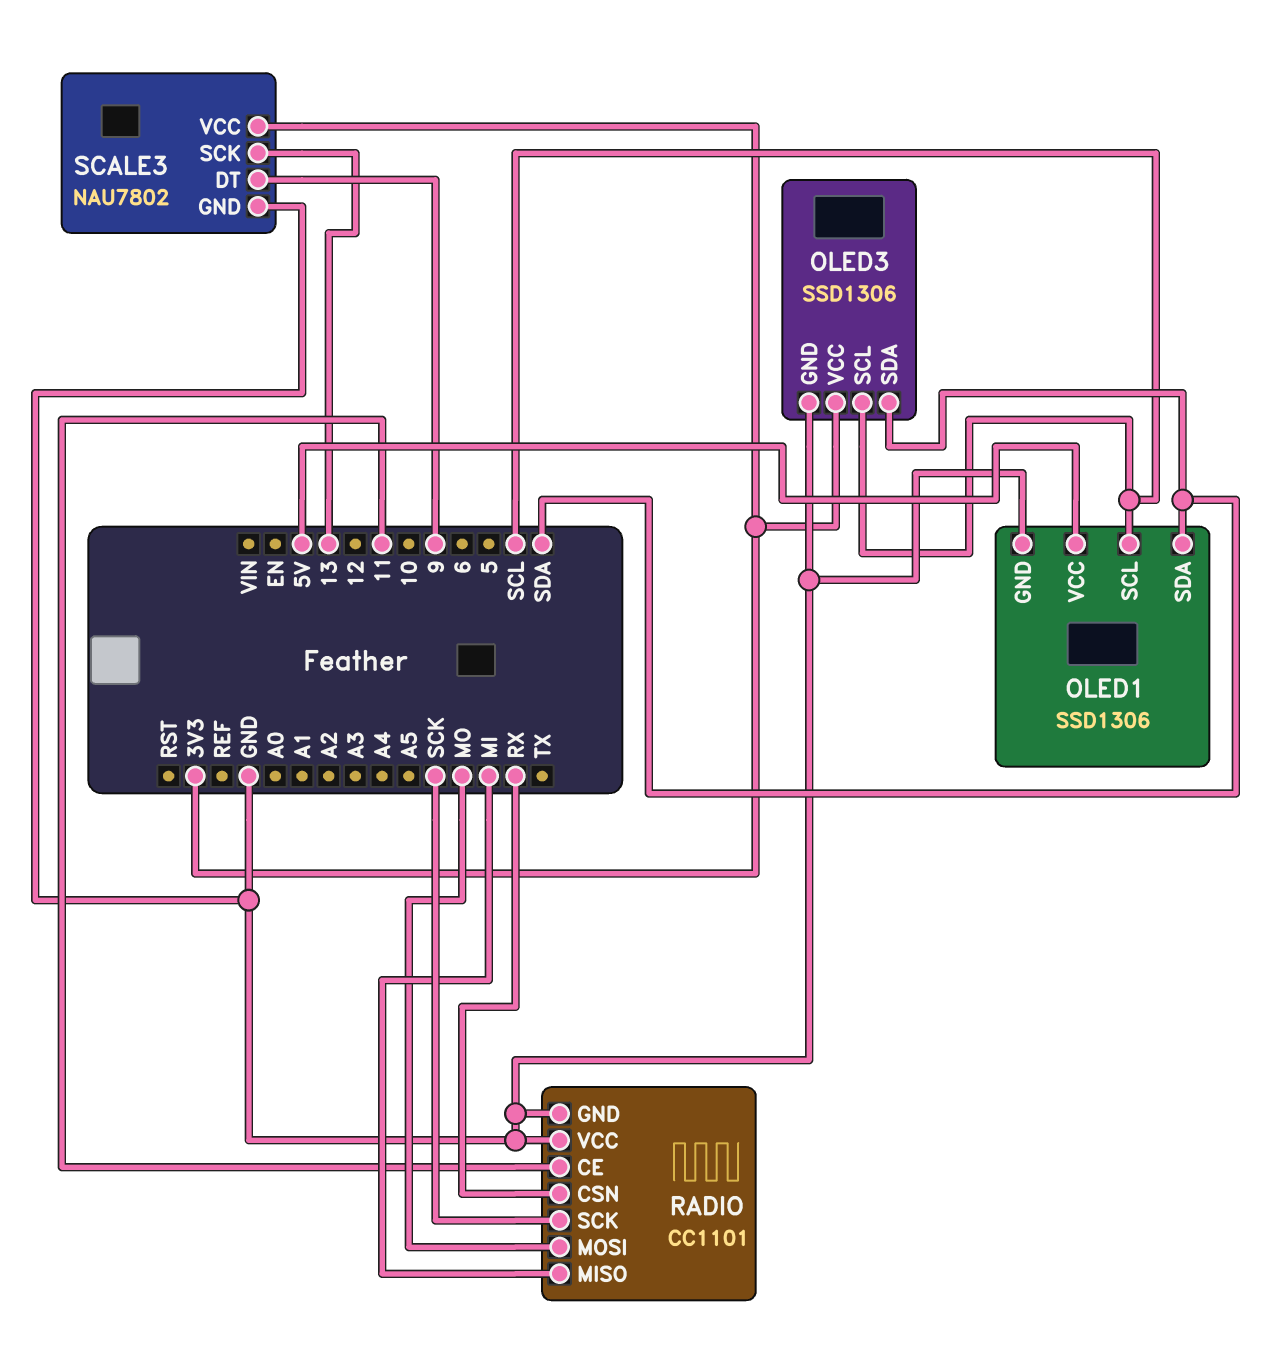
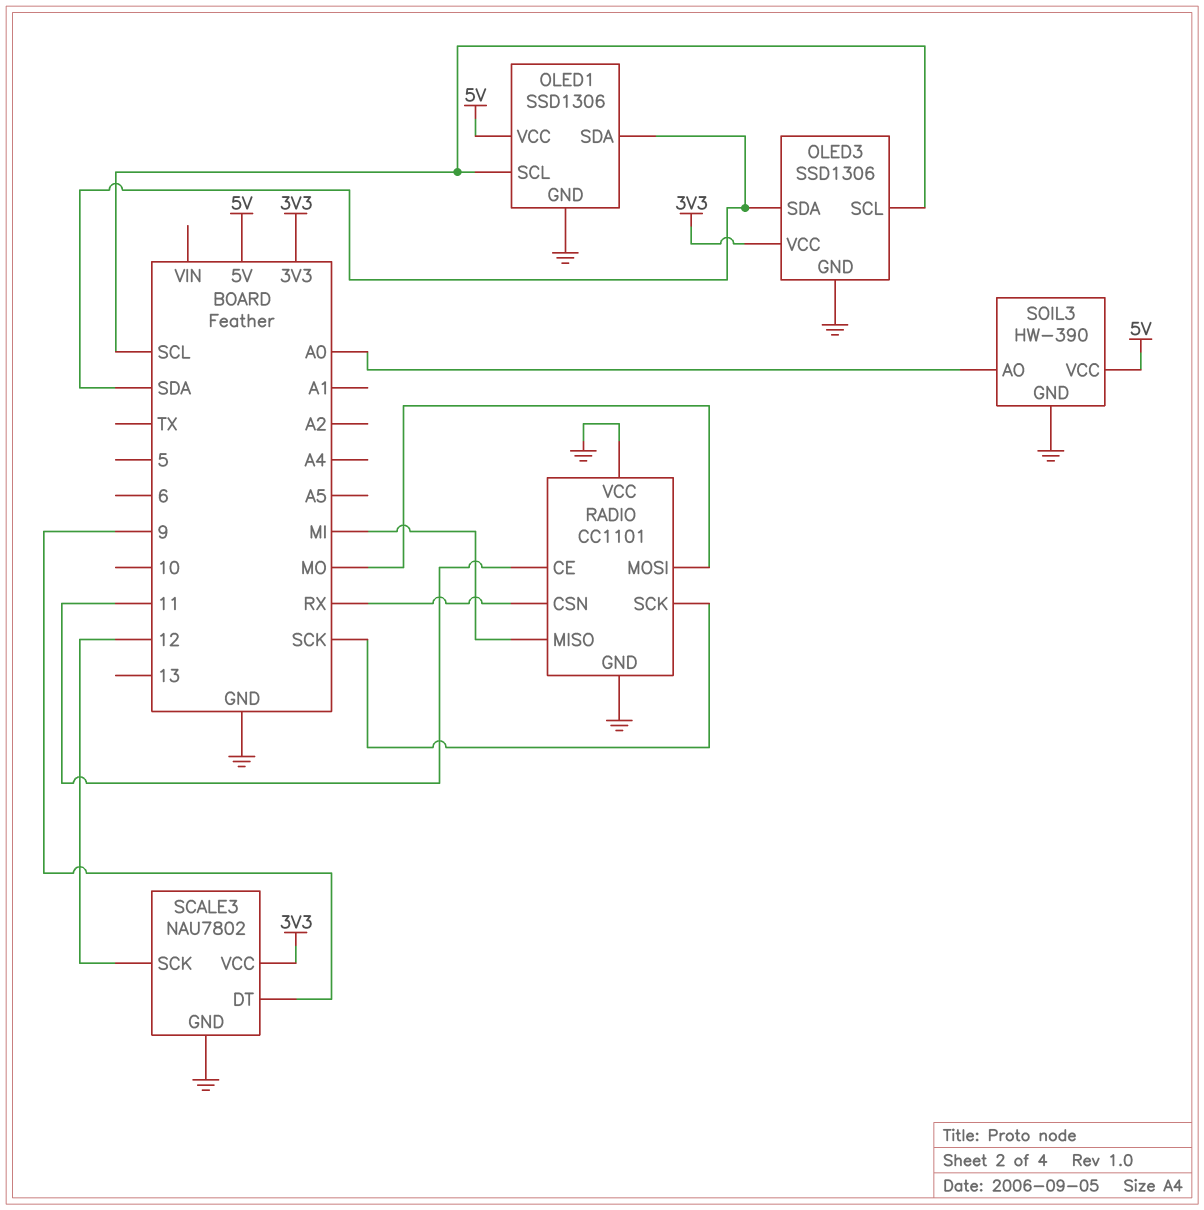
SCALE3 pin SCK: 13 -> 12
SOIL3: none -> HW-390
SOIL3 pin AO: none -> A0
SOIL3 pin GND: none -> GND
SOIL3 pin VCC: none -> 5V

